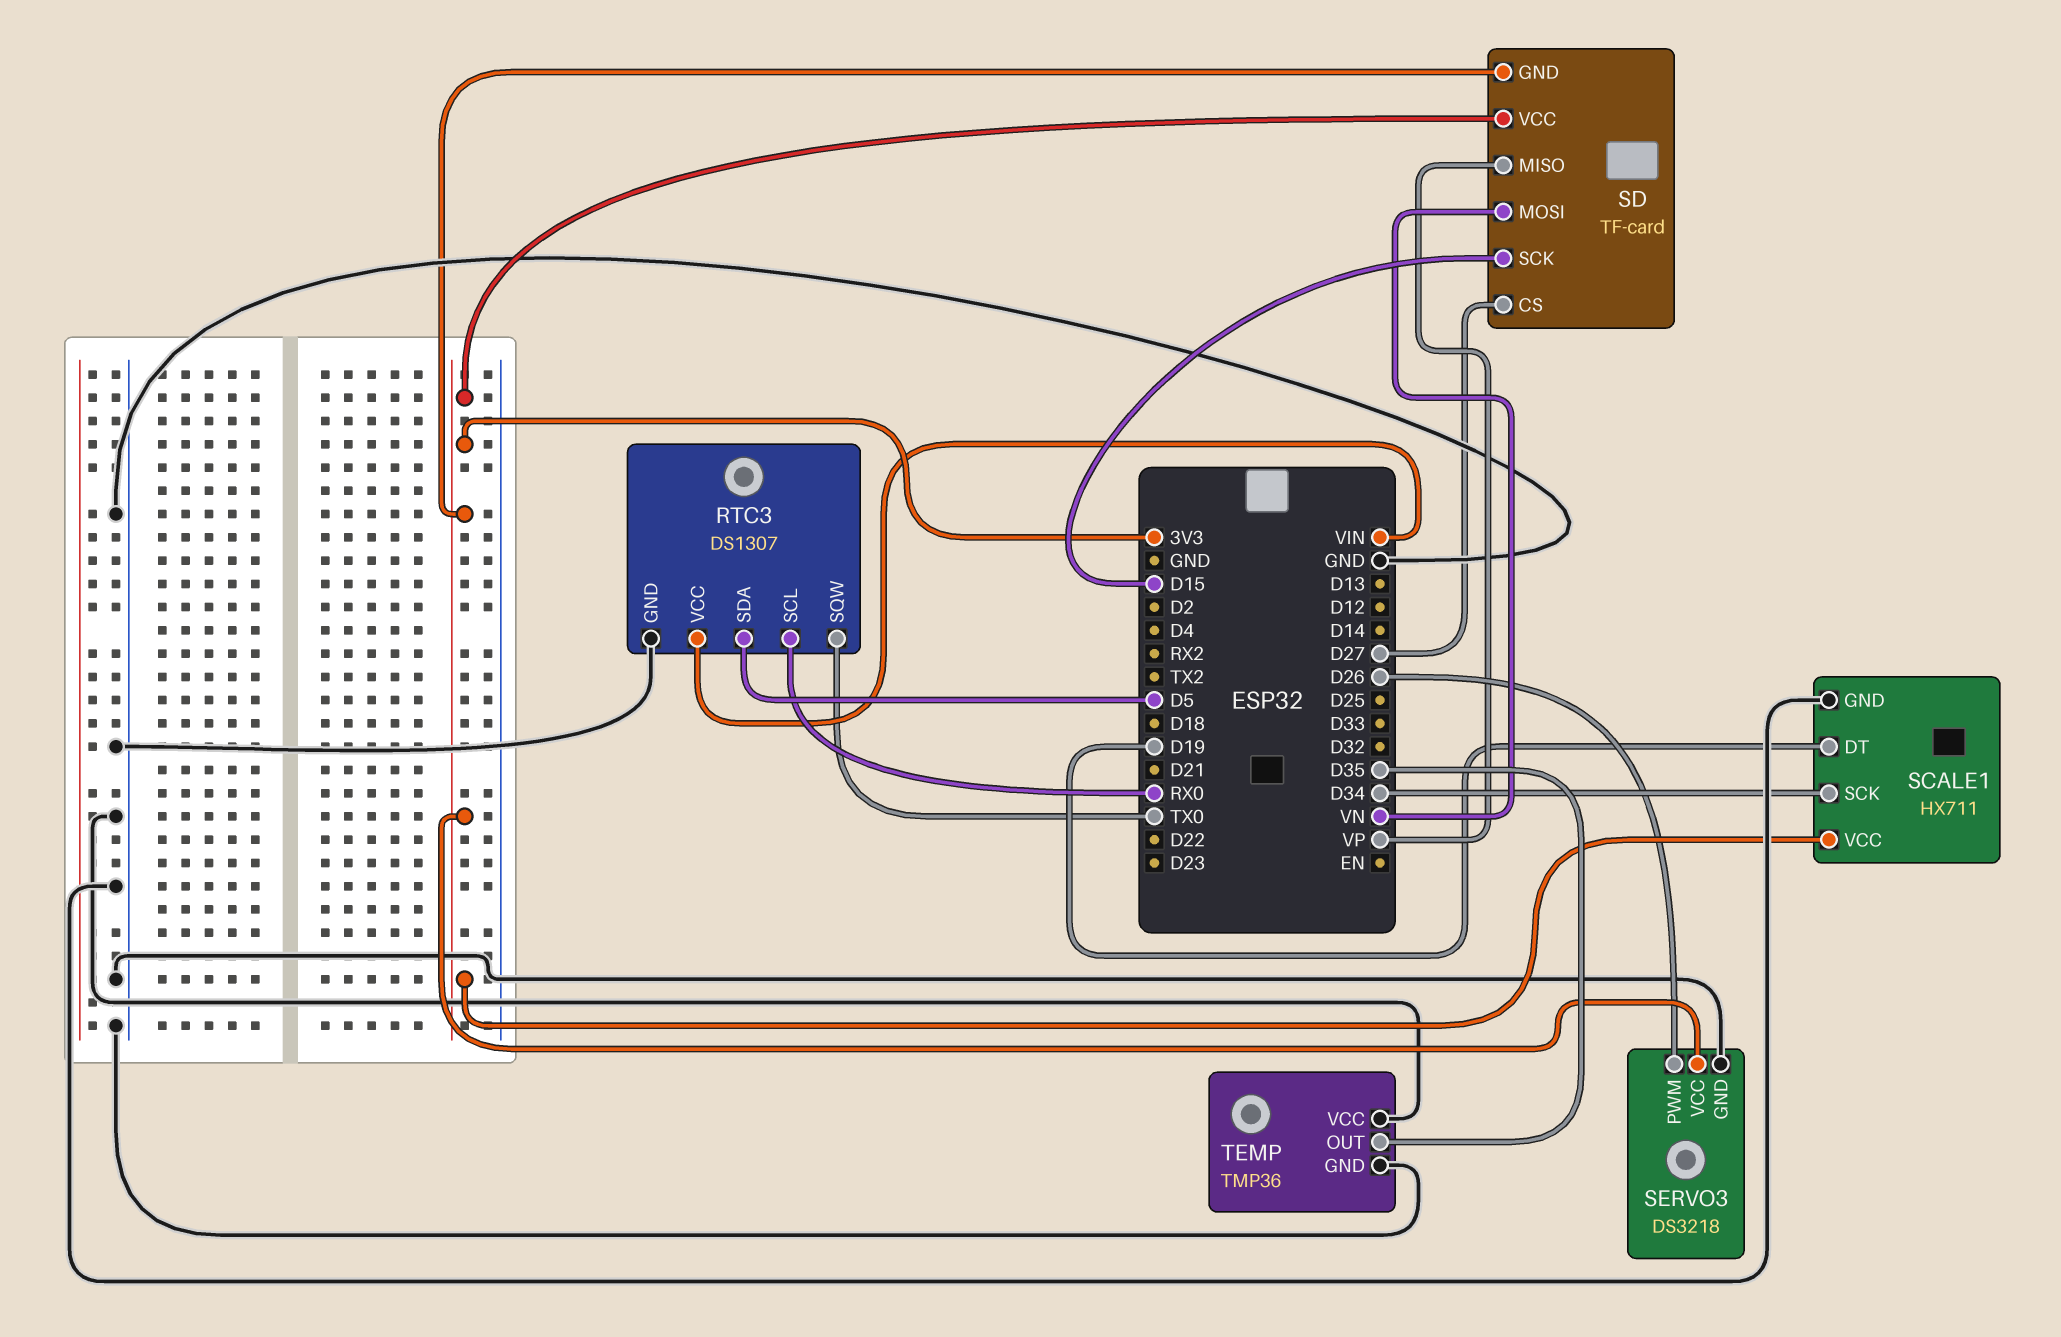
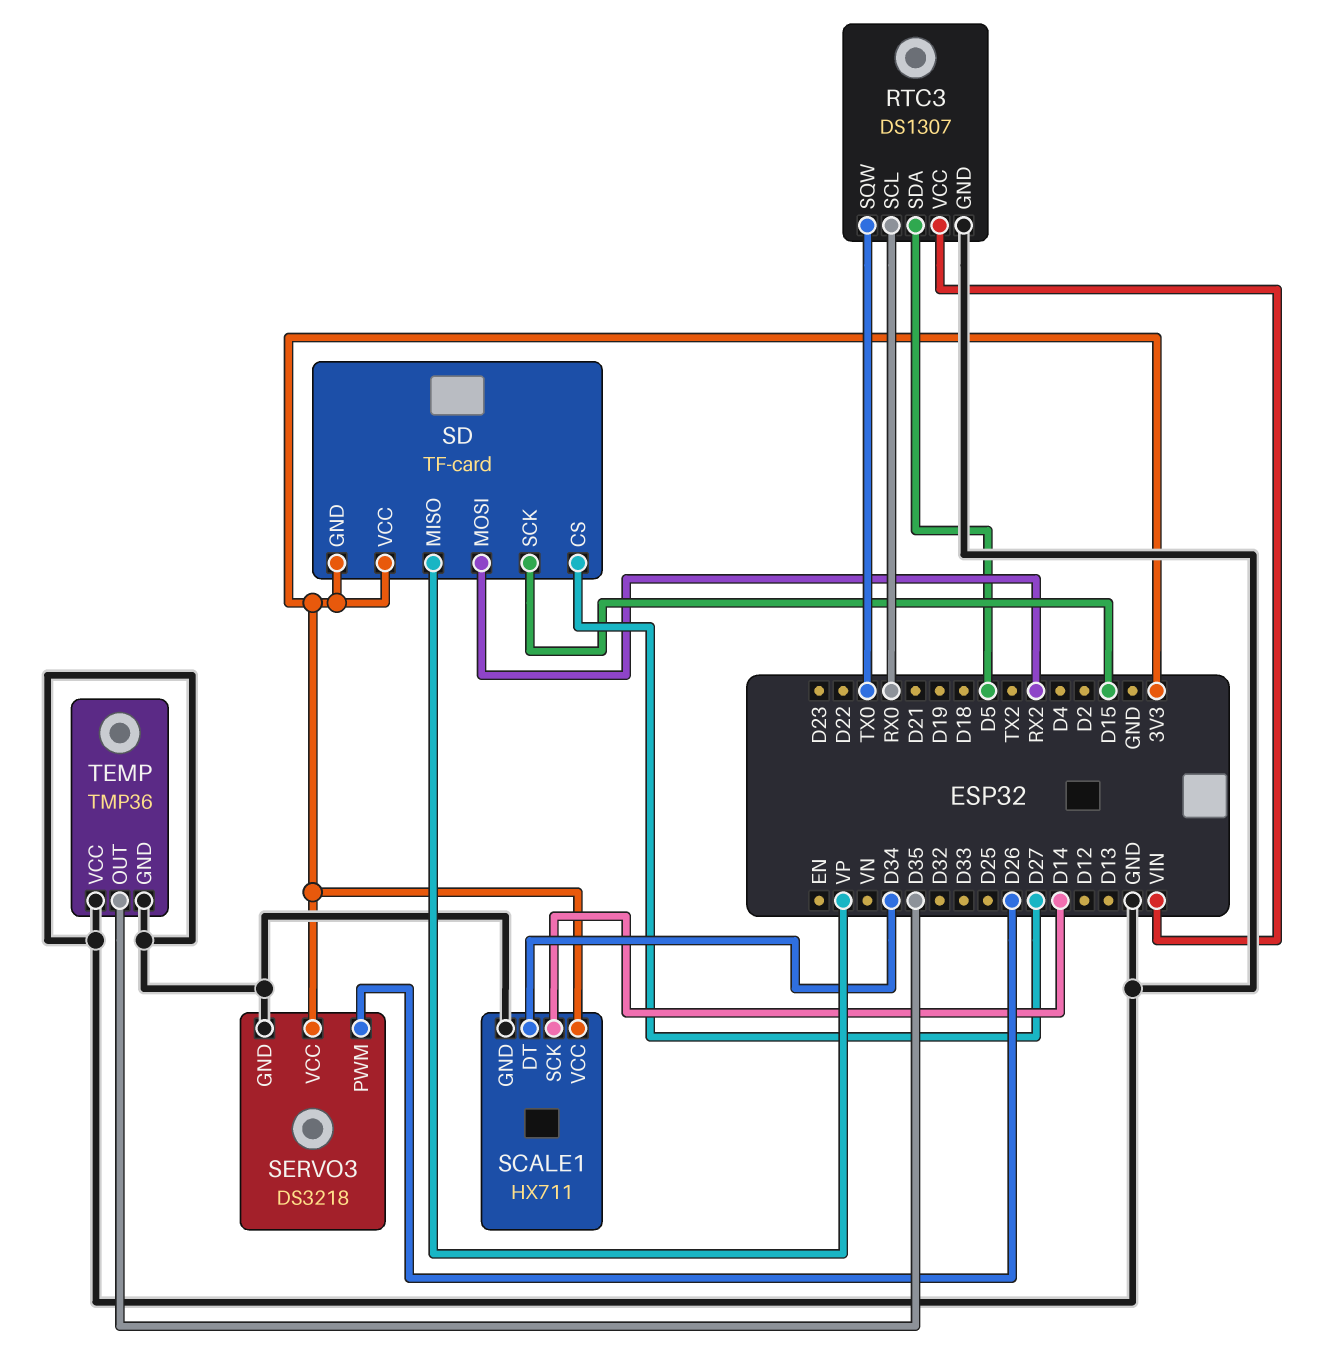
SCALE1 pin DT: D19 -> D34
SCALE1 pin SCK: D34 -> D14
SD pin MOSI: VN -> RX2

